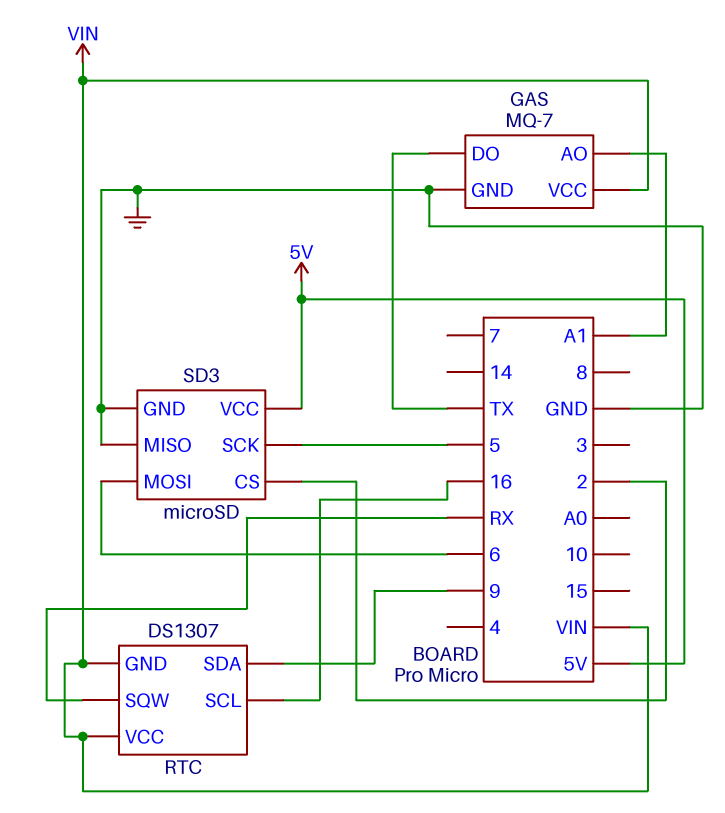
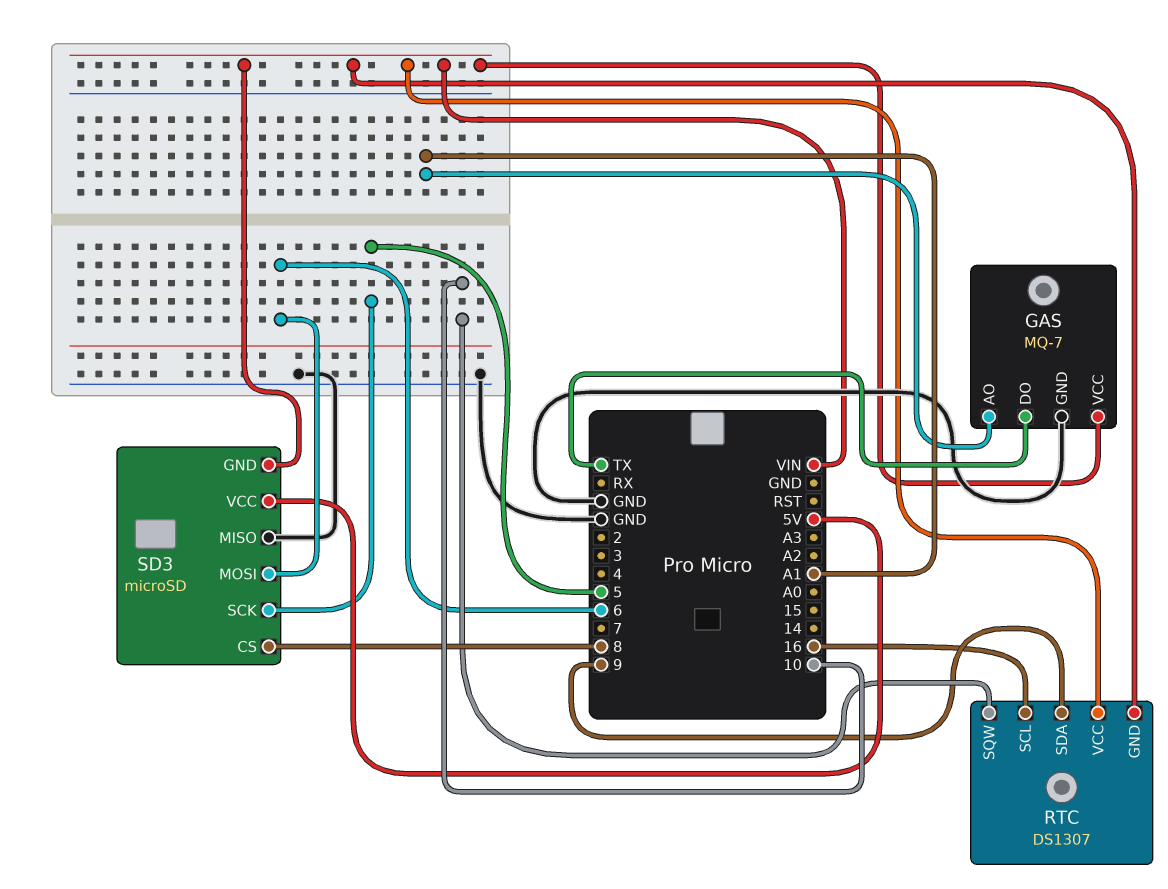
RTC pin SQW: RX -> 10
SD3 pin CS: 2 -> 8
SD3 pin GND: GND -> VIN

